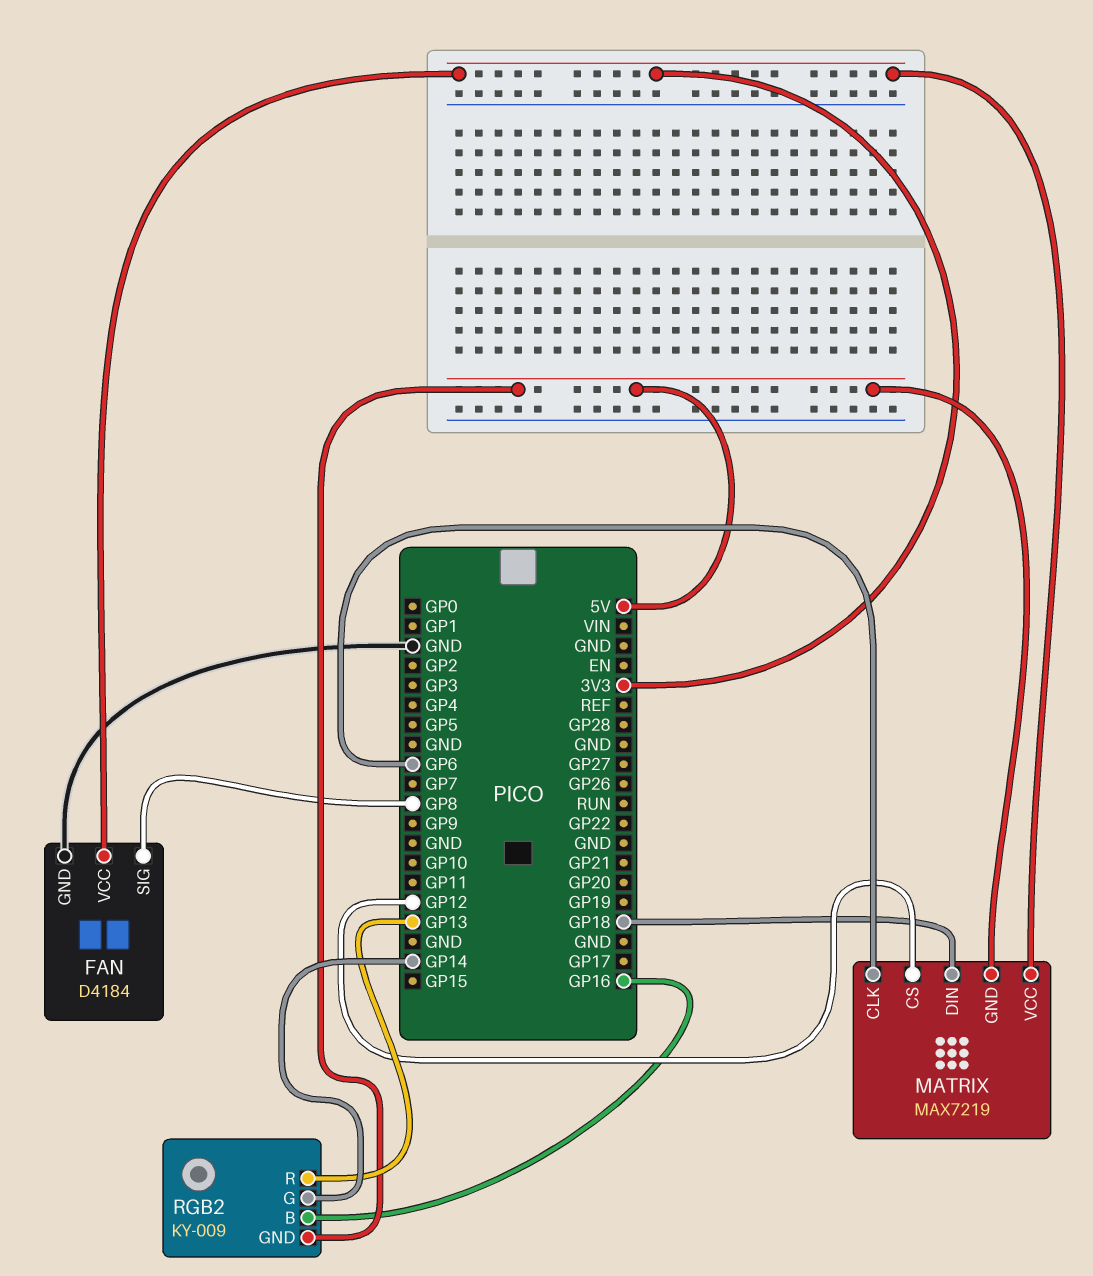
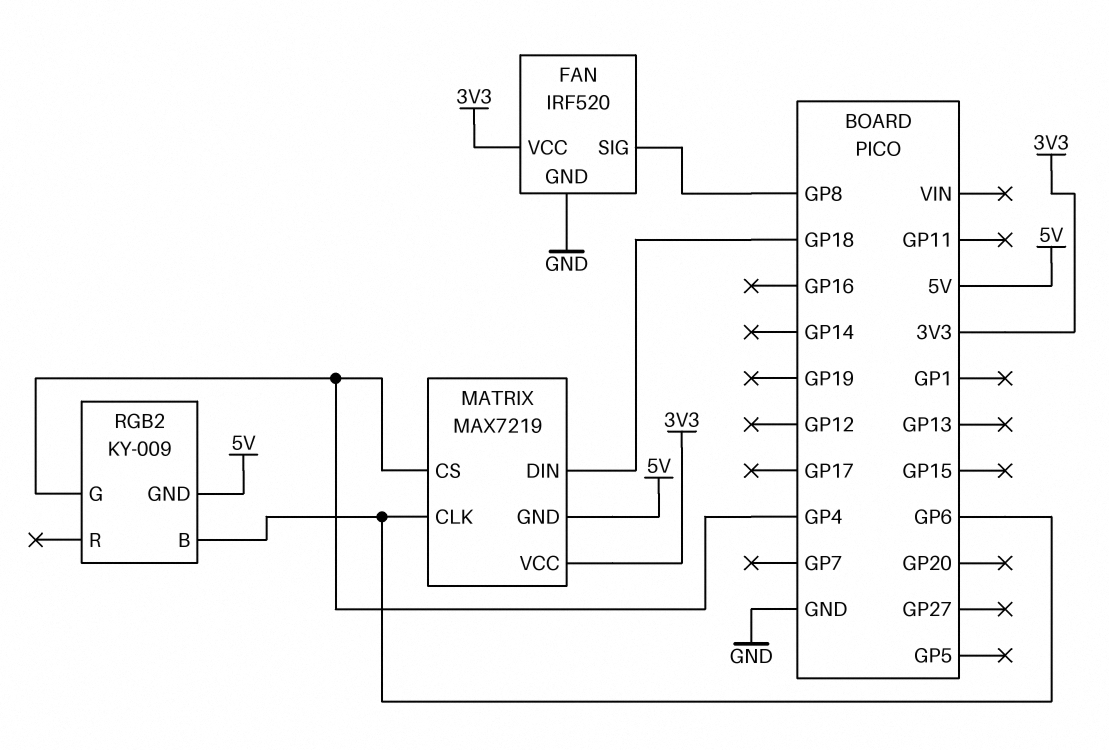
FAN: D4184 -> IRF520
MATRIX pin CS: GP12 -> GP4
RGB2 pin B: GP16 -> GP6
RGB2 pin G: GP14 -> GP4
RGB2 pin R: GP13 -> none

